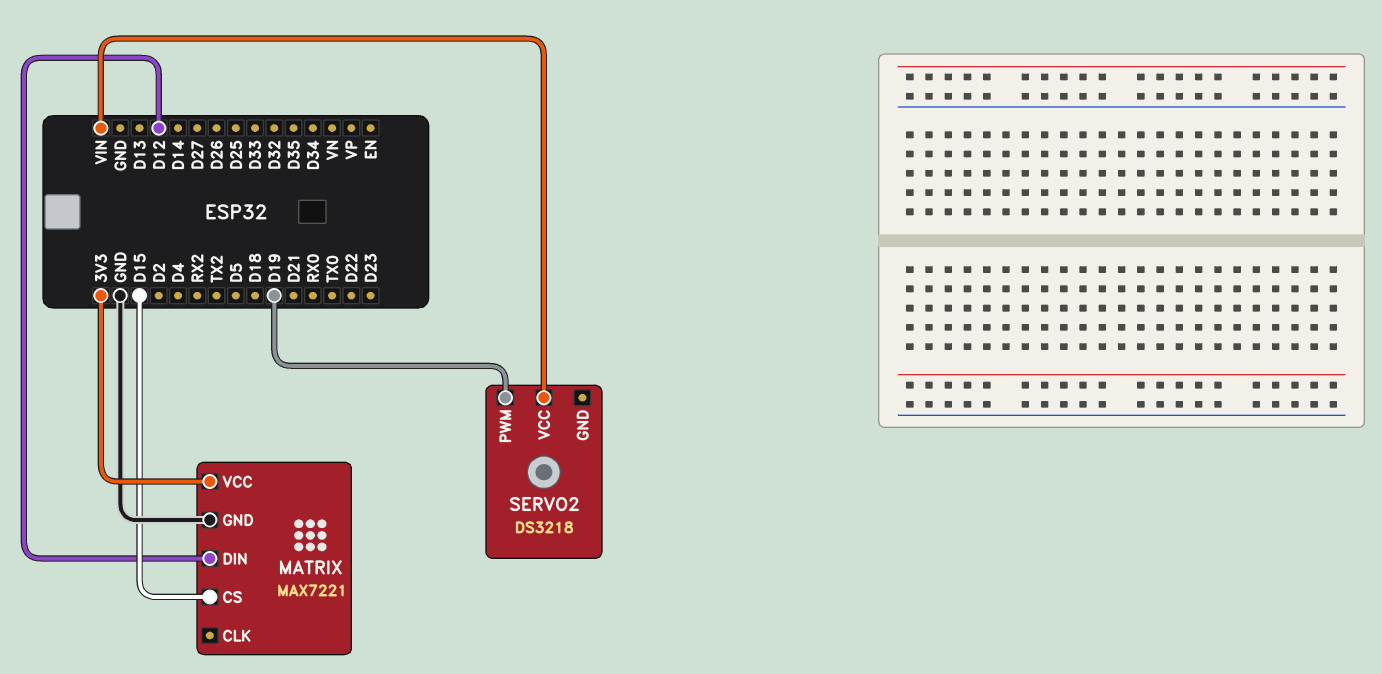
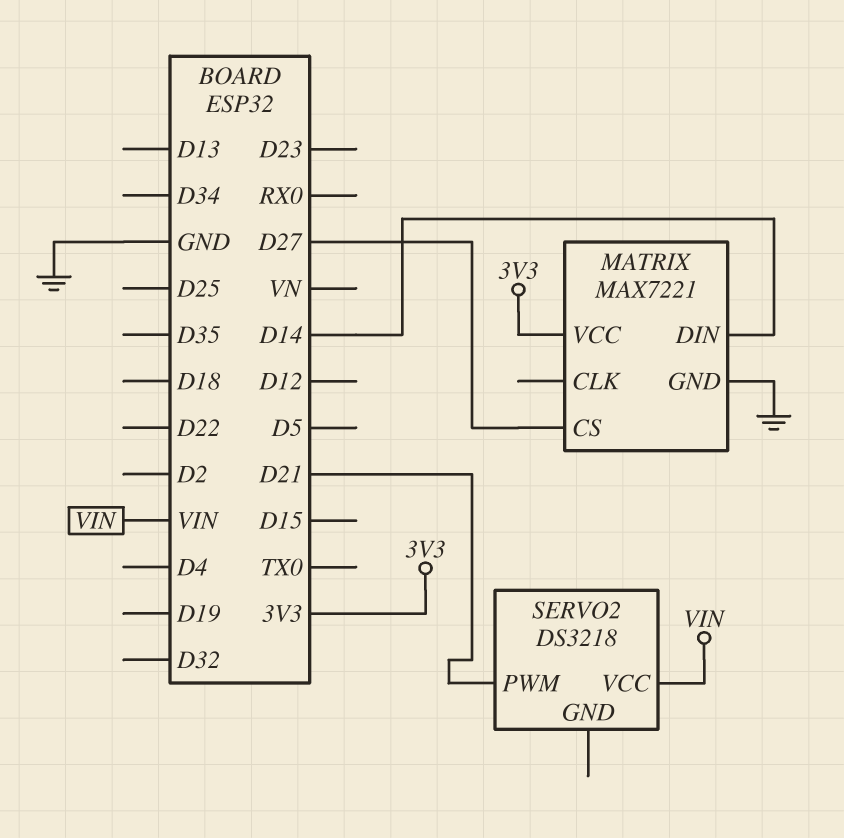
MATRIX pin CS: D15 -> D27
MATRIX pin DIN: D12 -> D14
SERVO2 pin PWM: D19 -> D21

